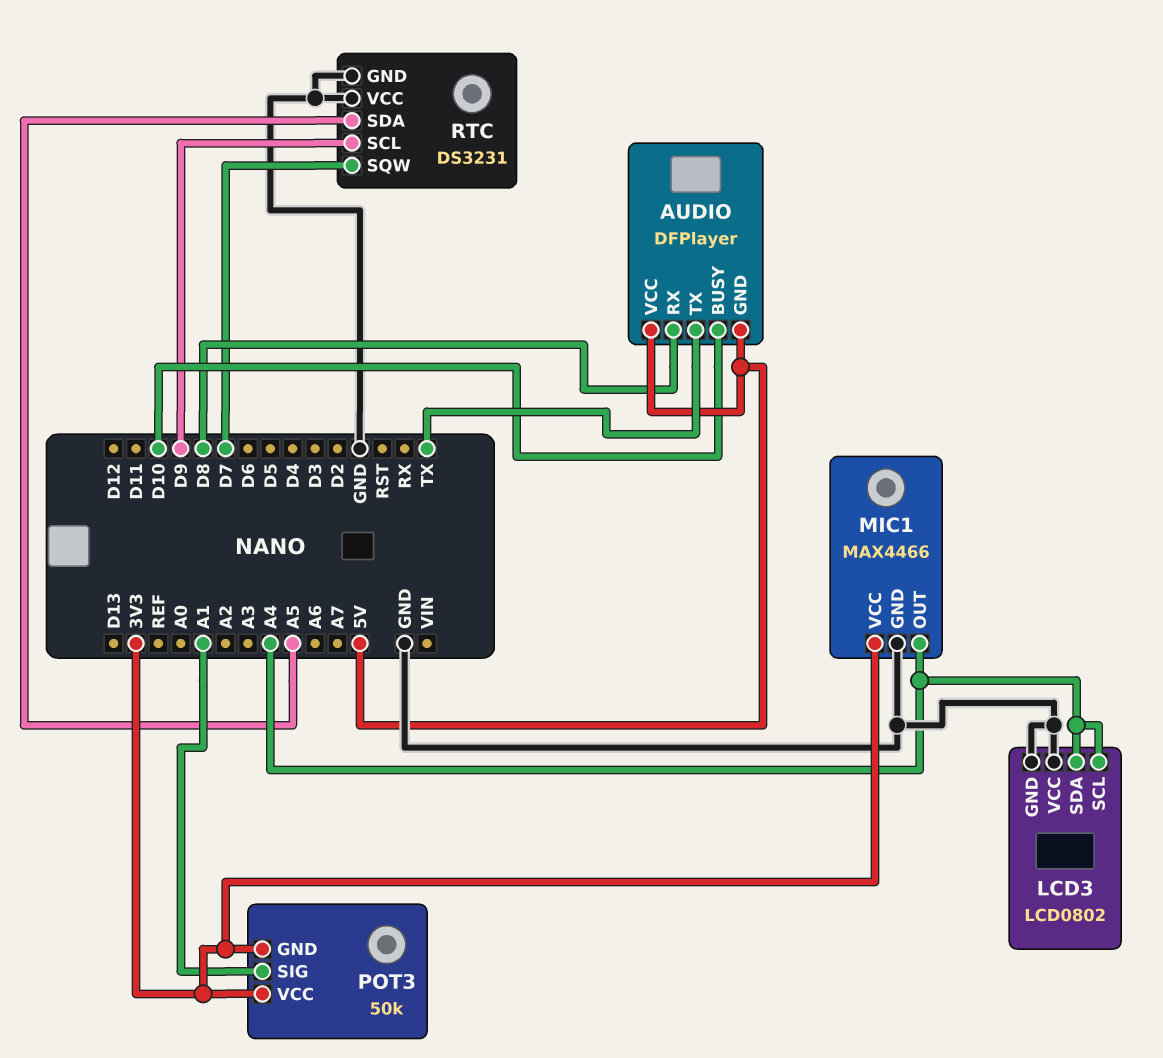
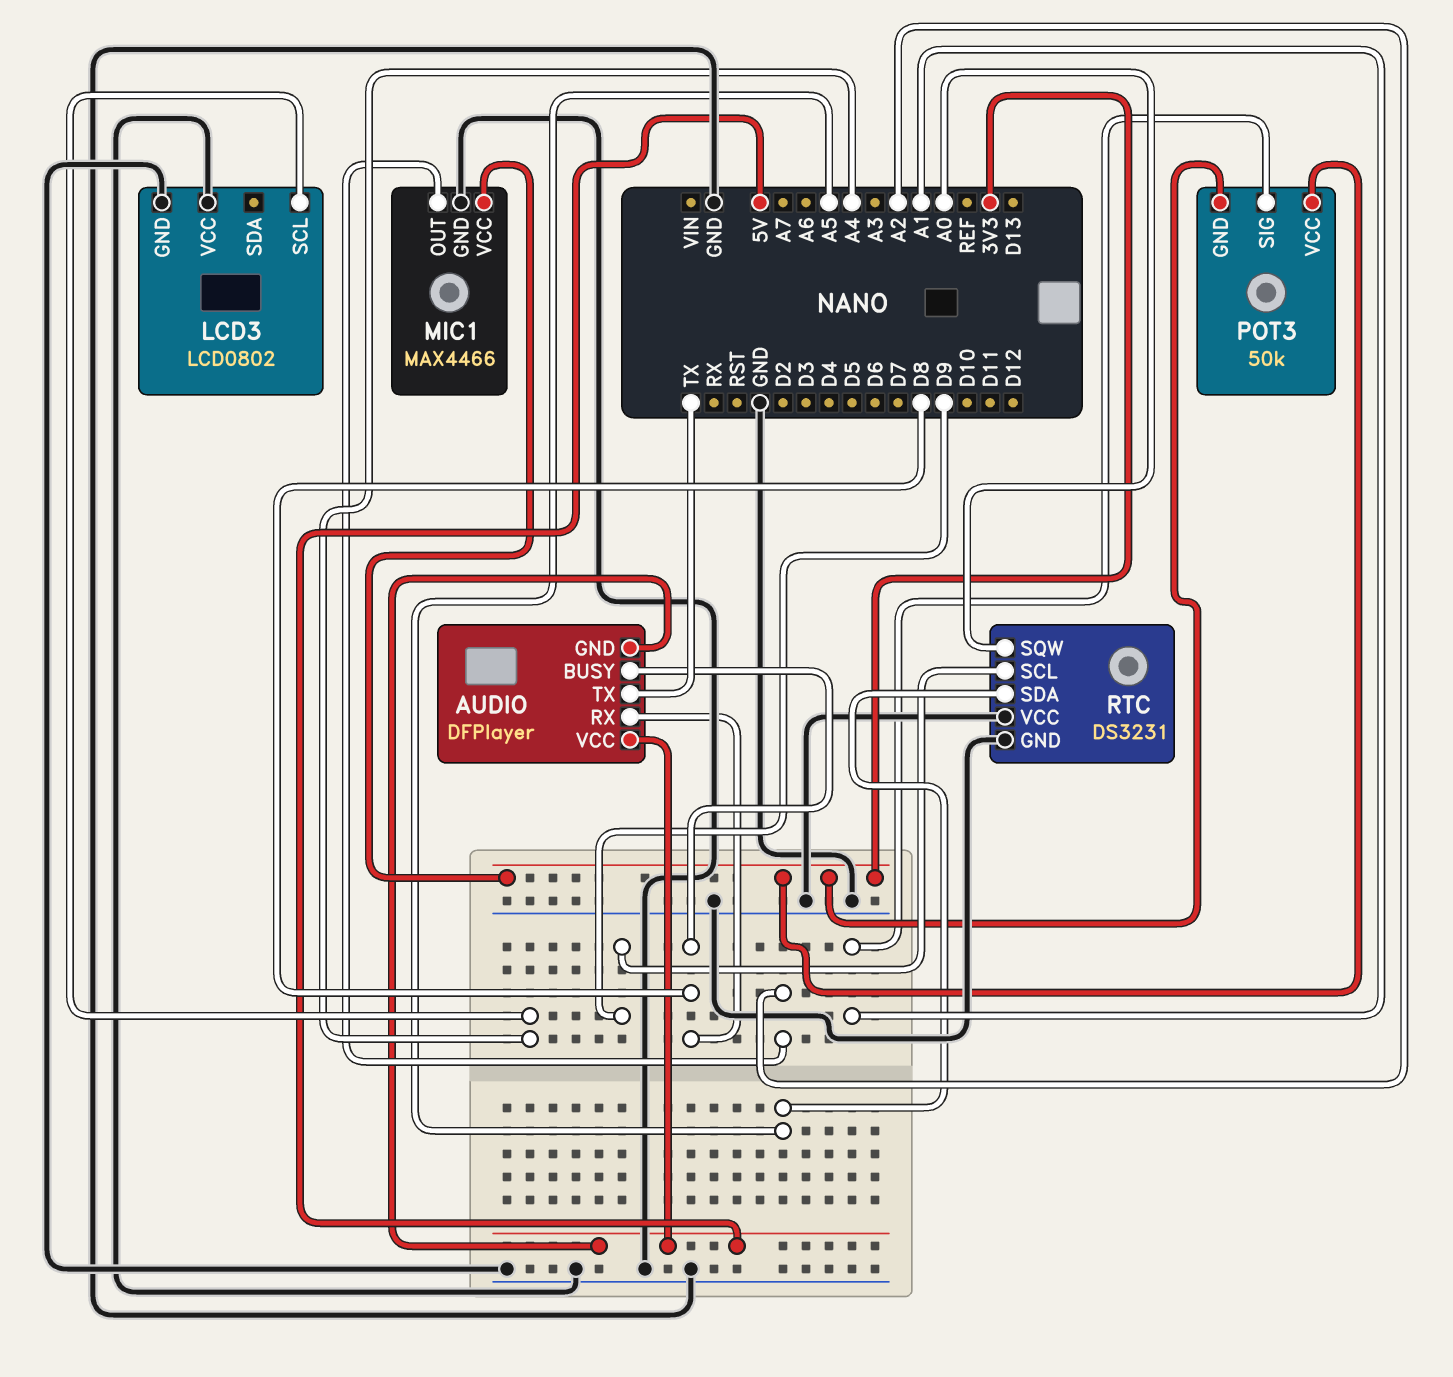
AUDIO pin BUSY: D10 -> D8
LCD3 pin SDA: A4 -> none
MIC1 pin OUT: A4 -> A2
RTC pin SQW: D7 -> A0

